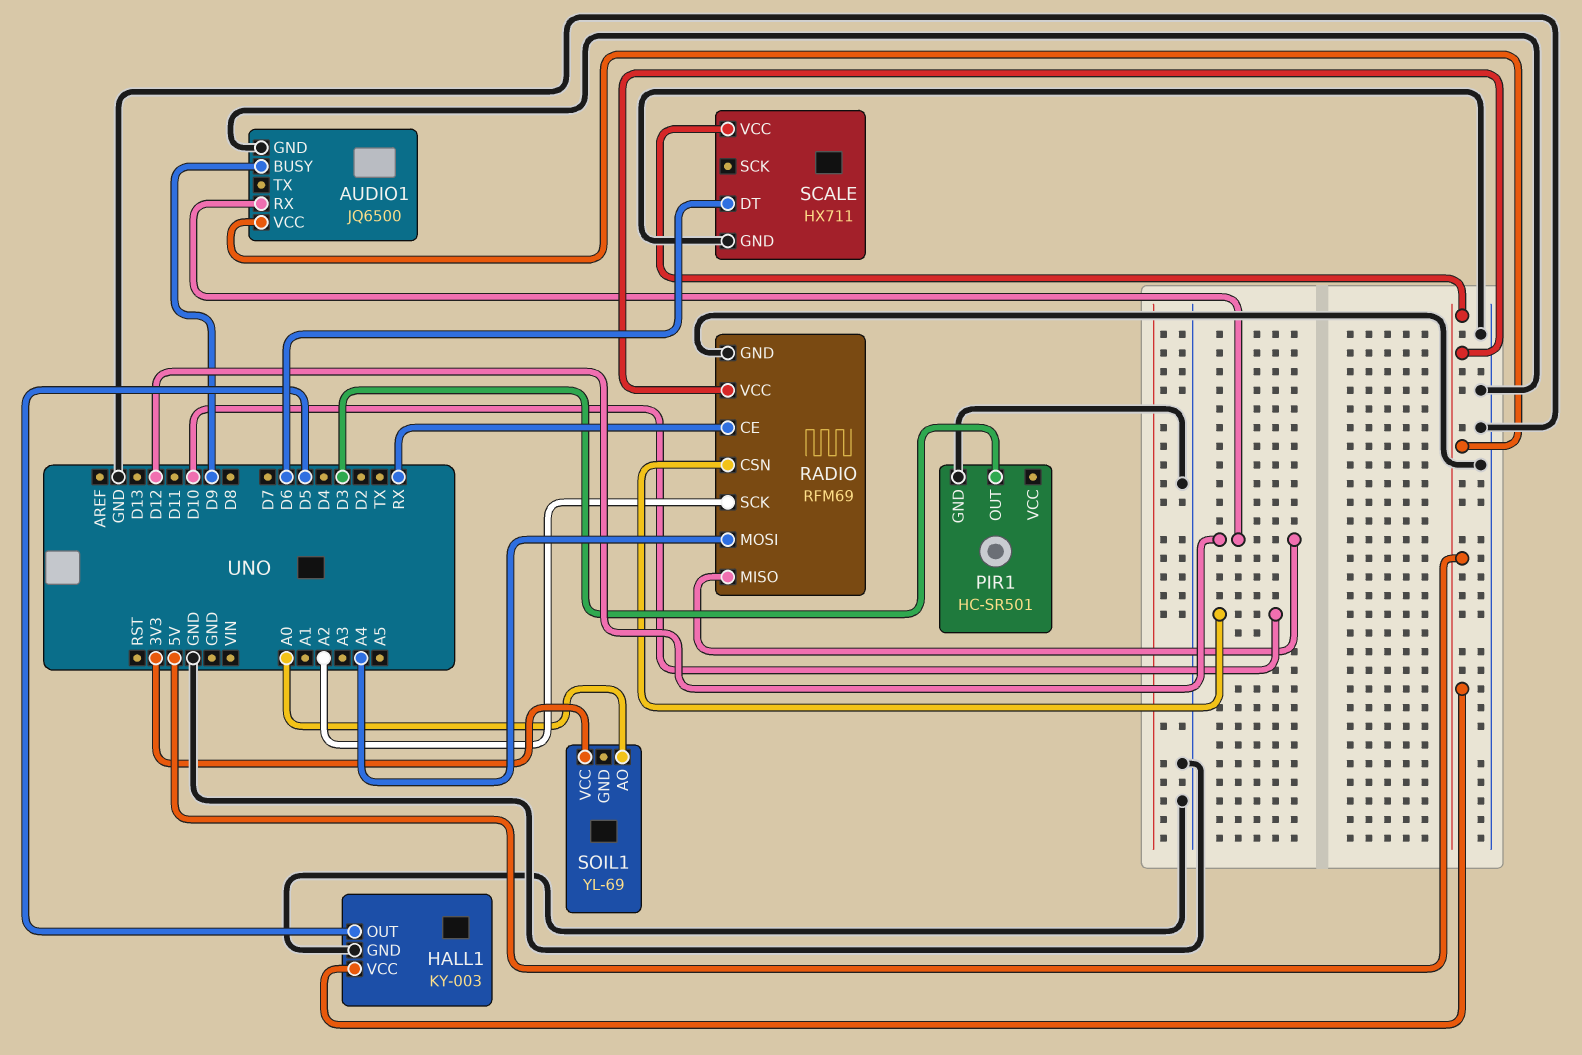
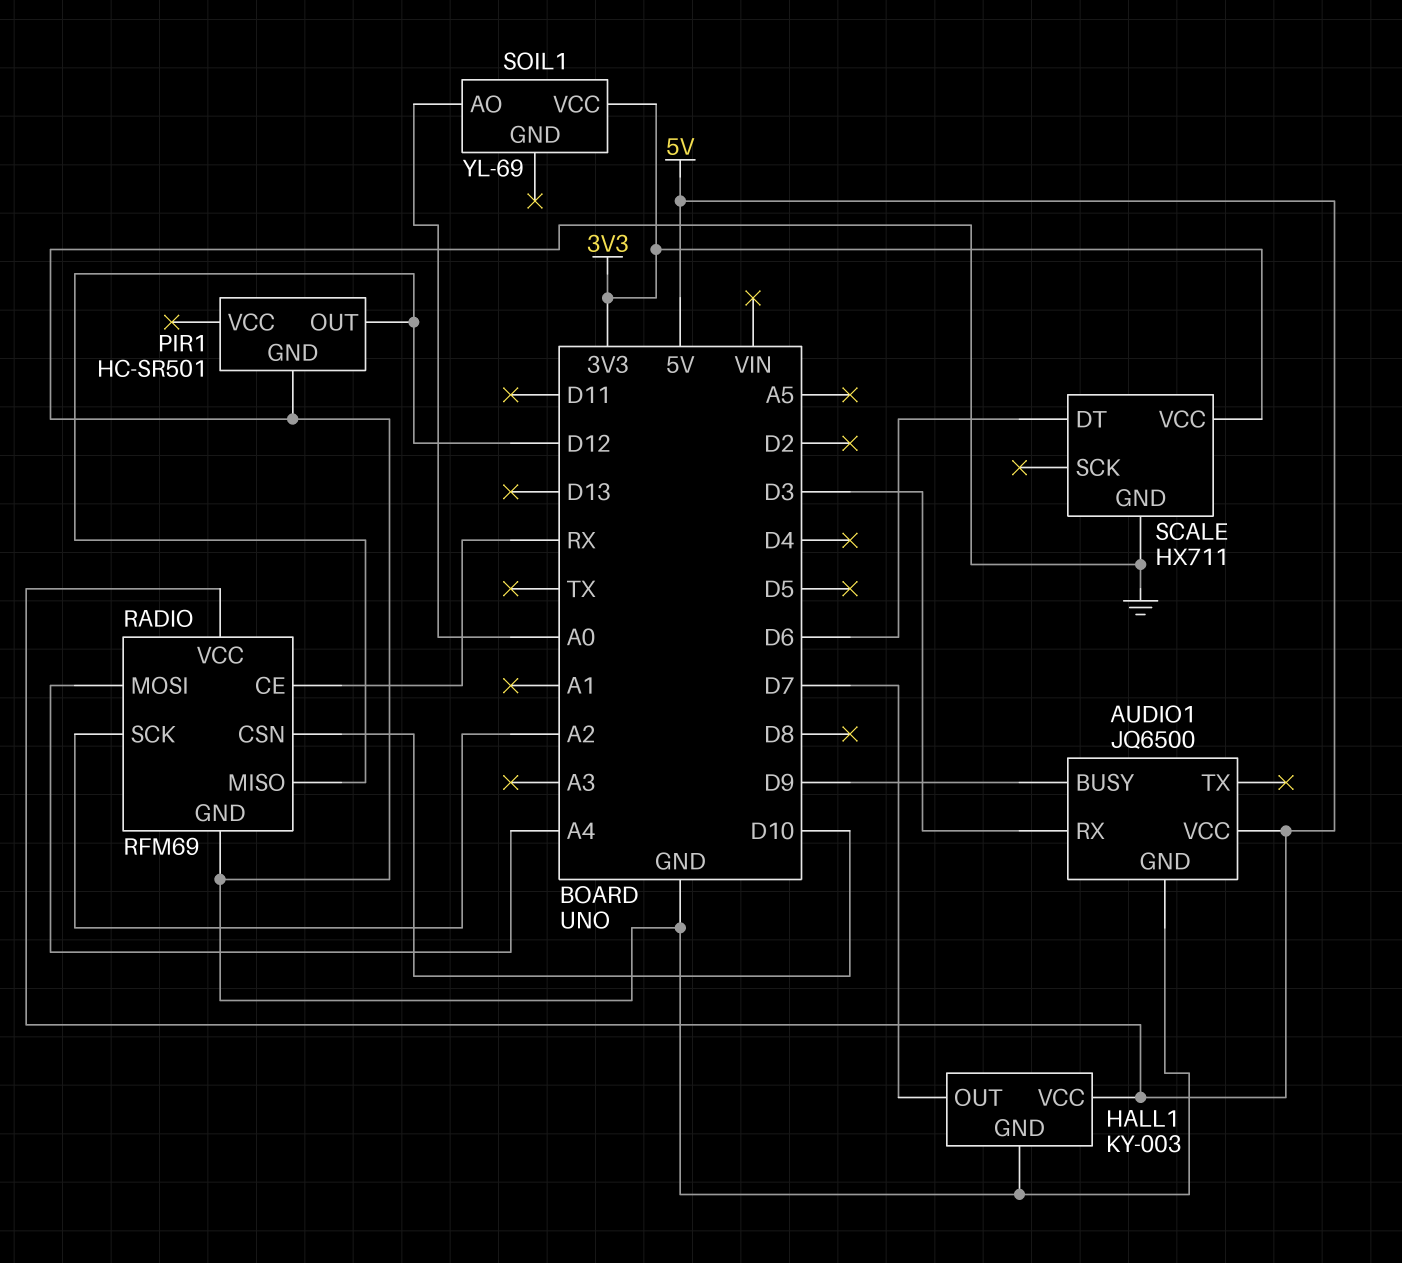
AUDIO1 pin RX: D12 -> D3
HALL1 pin OUT: D5 -> D7
PIR1 pin OUT: D3 -> D12
SCALE pin VCC: 5V -> 3V3

